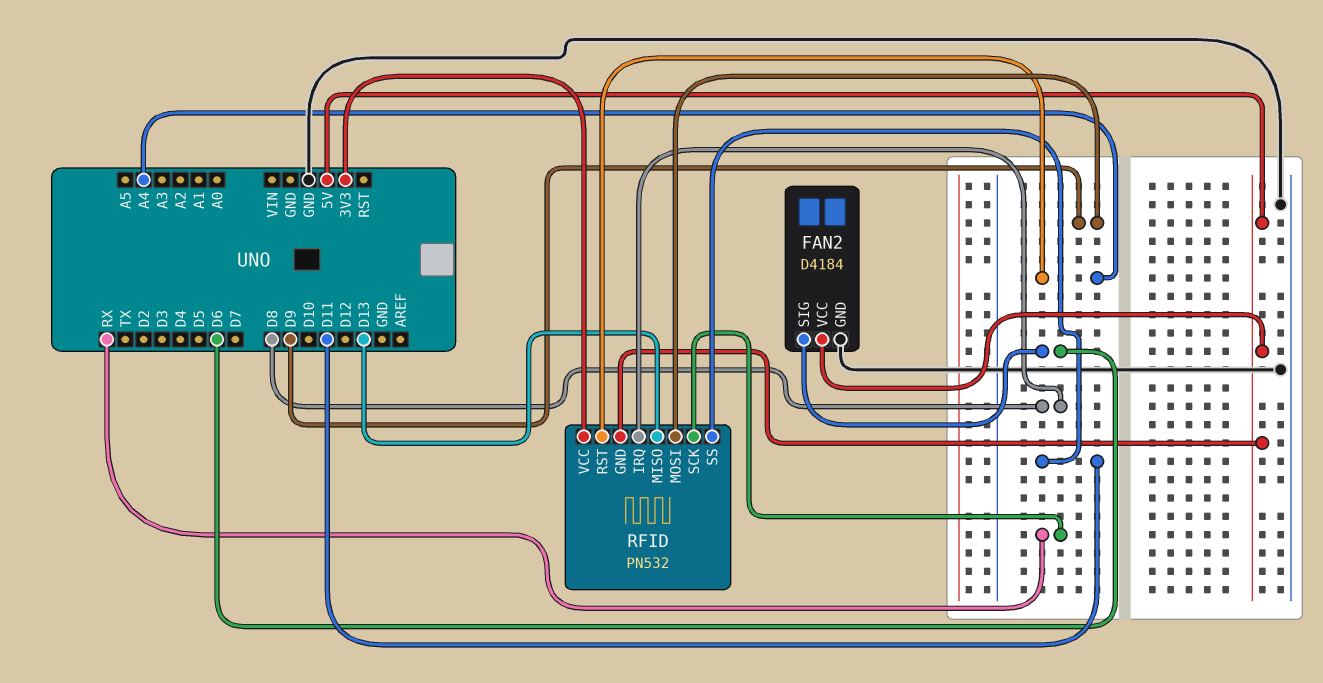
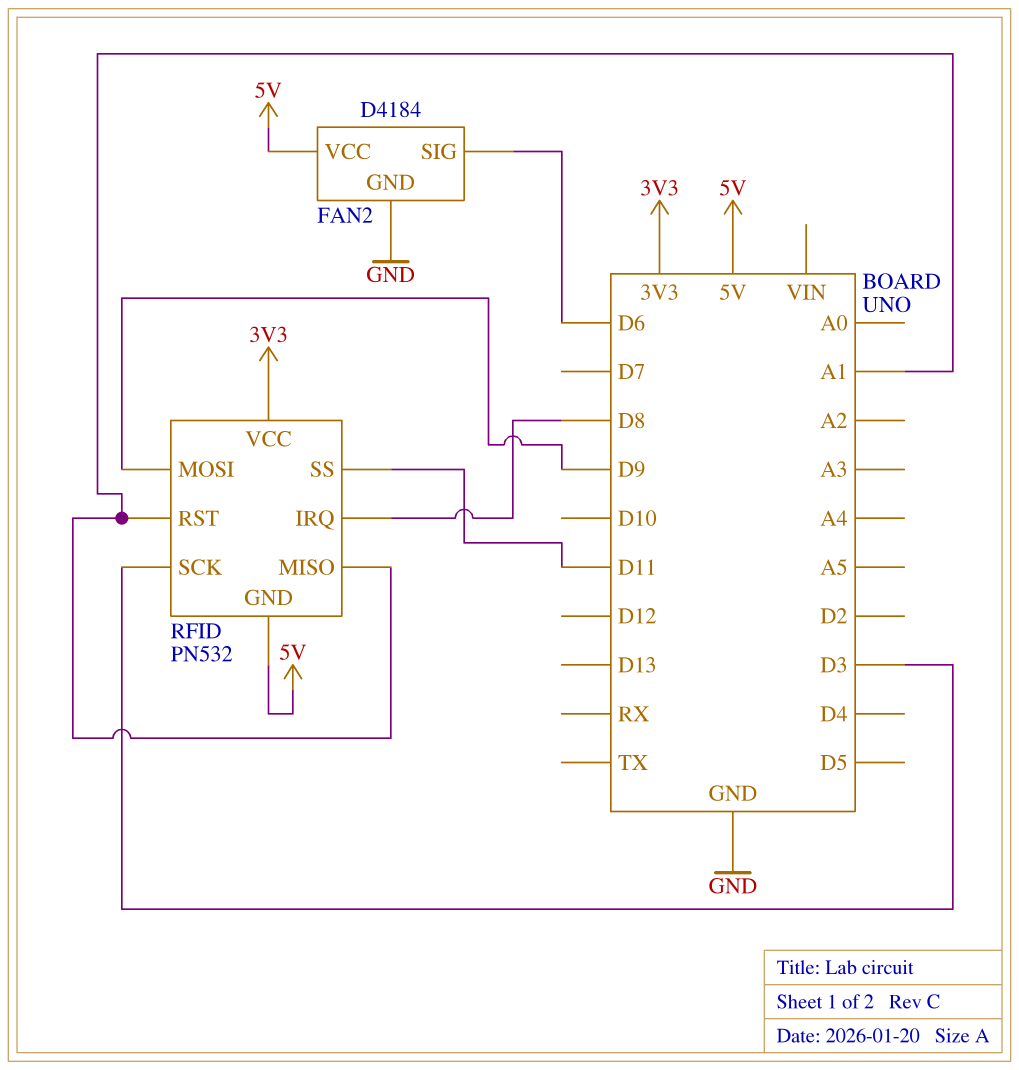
RFID pin MISO: D13 -> A1
RFID pin RST: A4 -> A1
RFID pin SCK: RX -> D3

